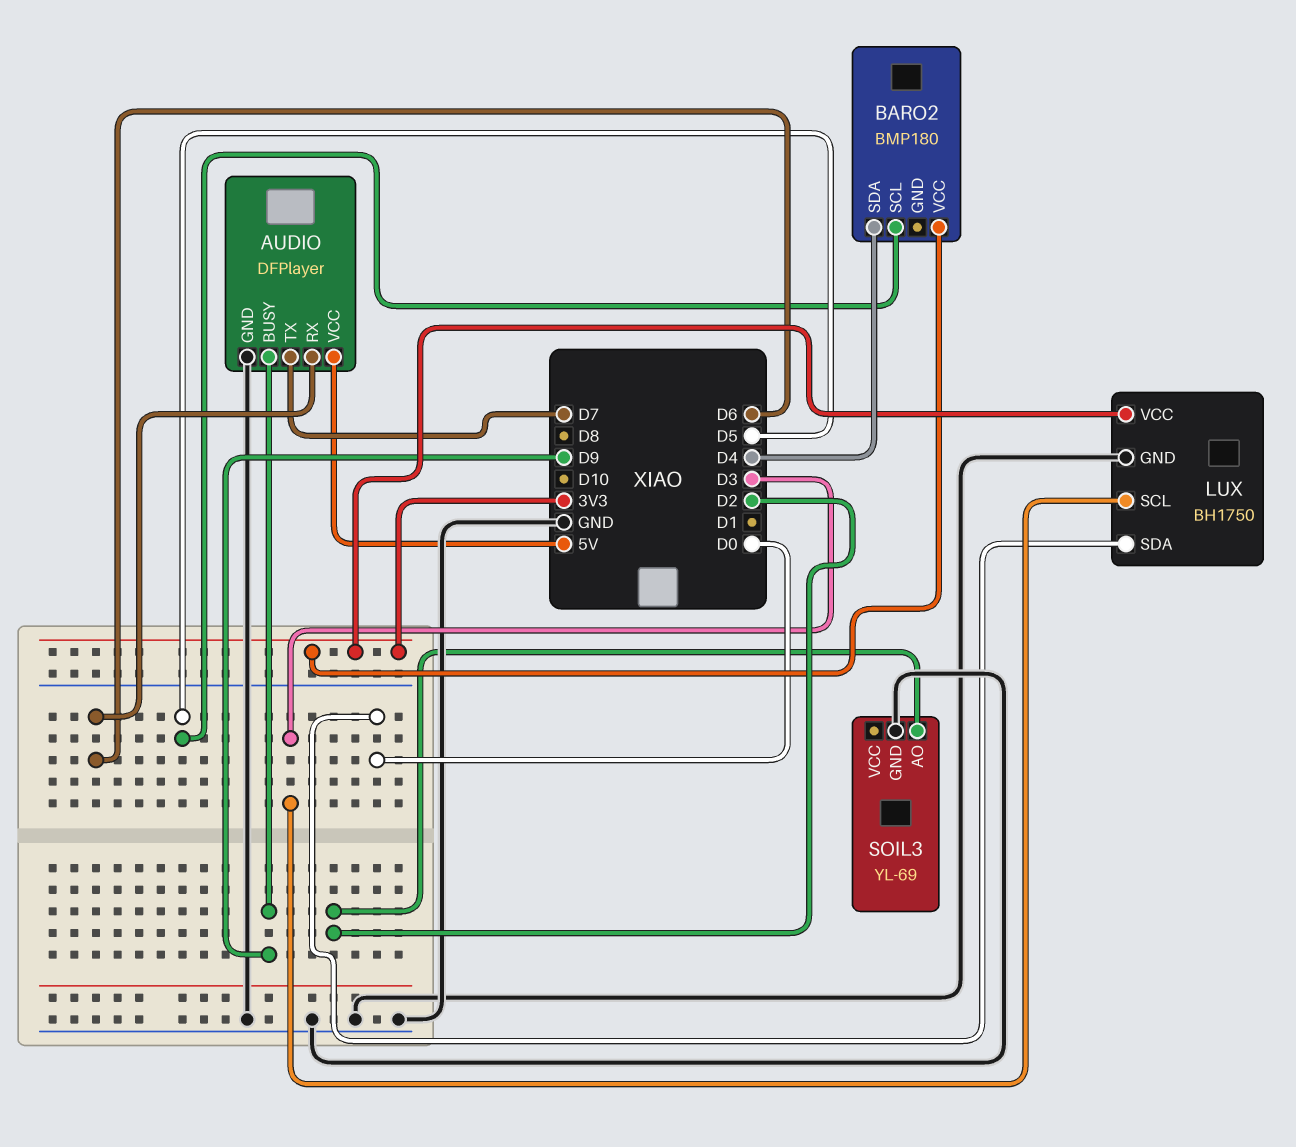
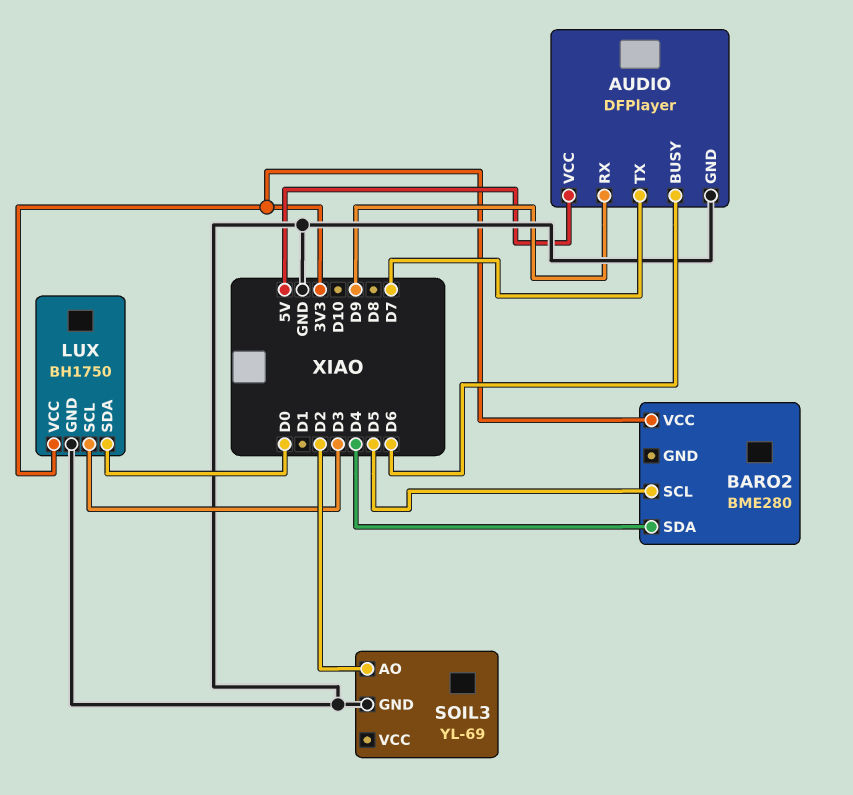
AUDIO pin BUSY: D9 -> D6
AUDIO pin RX: D6 -> D9
BARO2: BMP180 -> BME280

